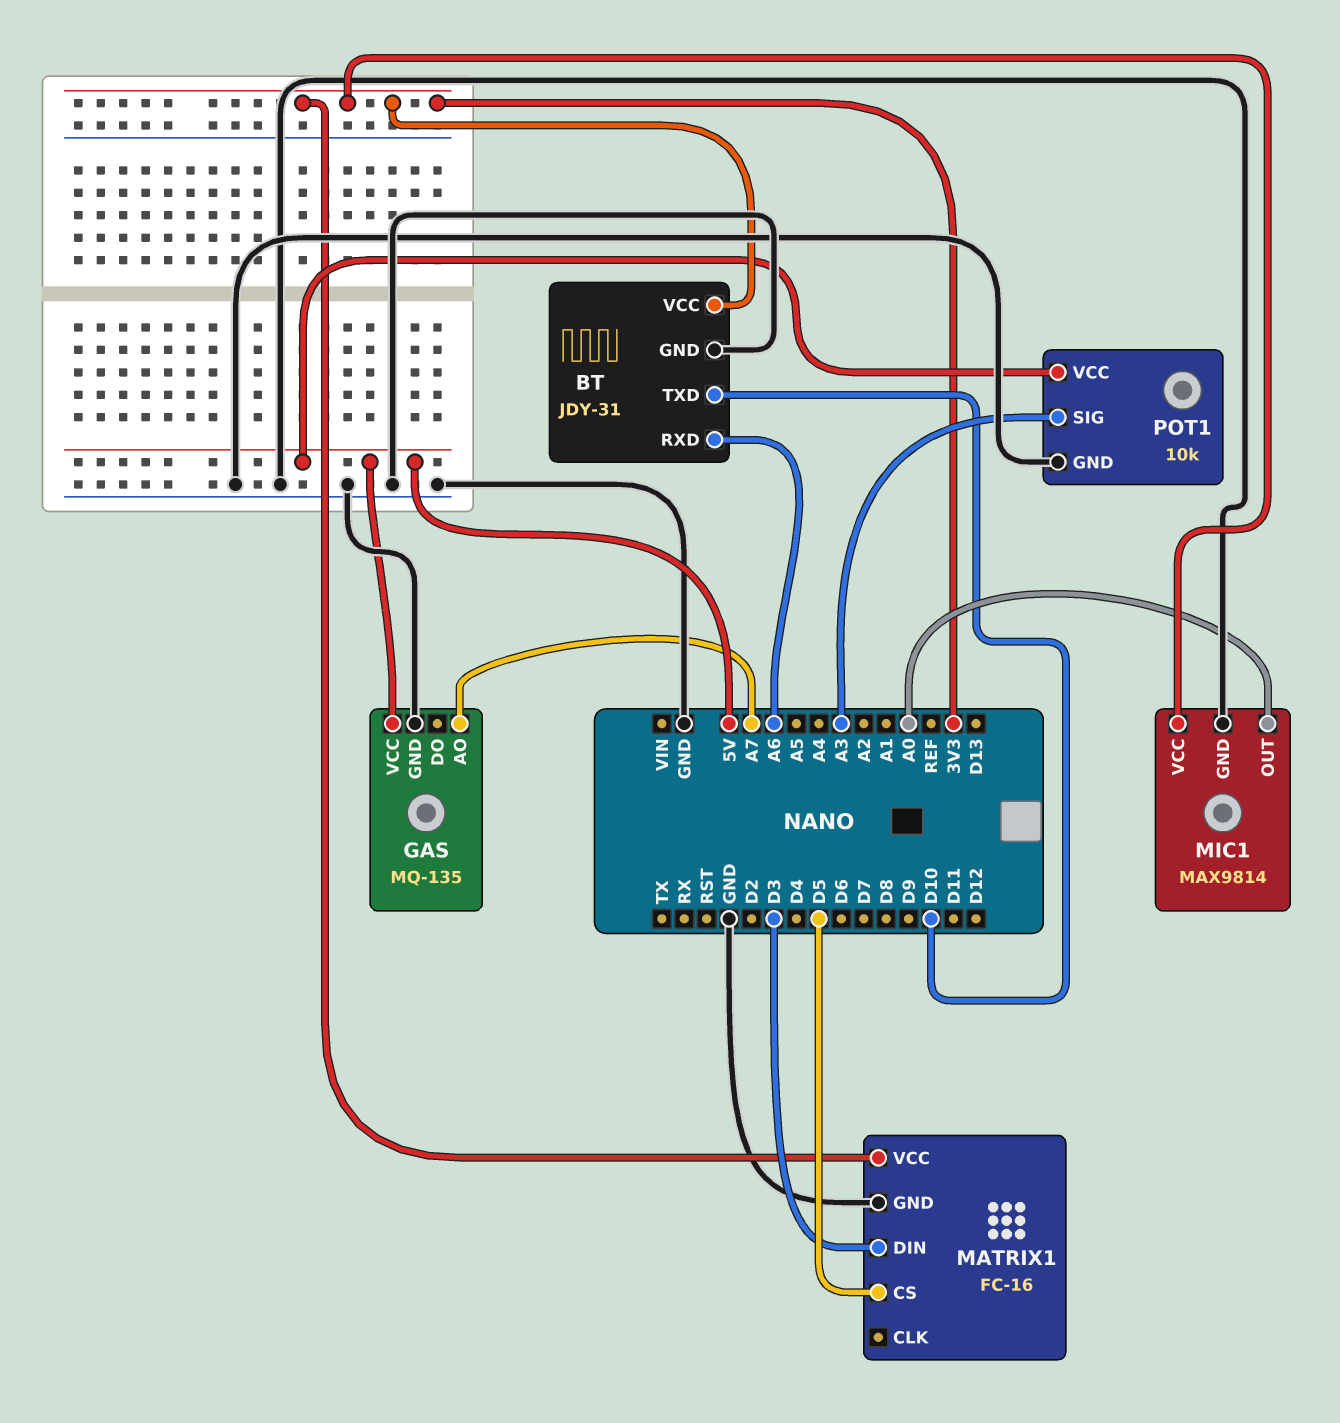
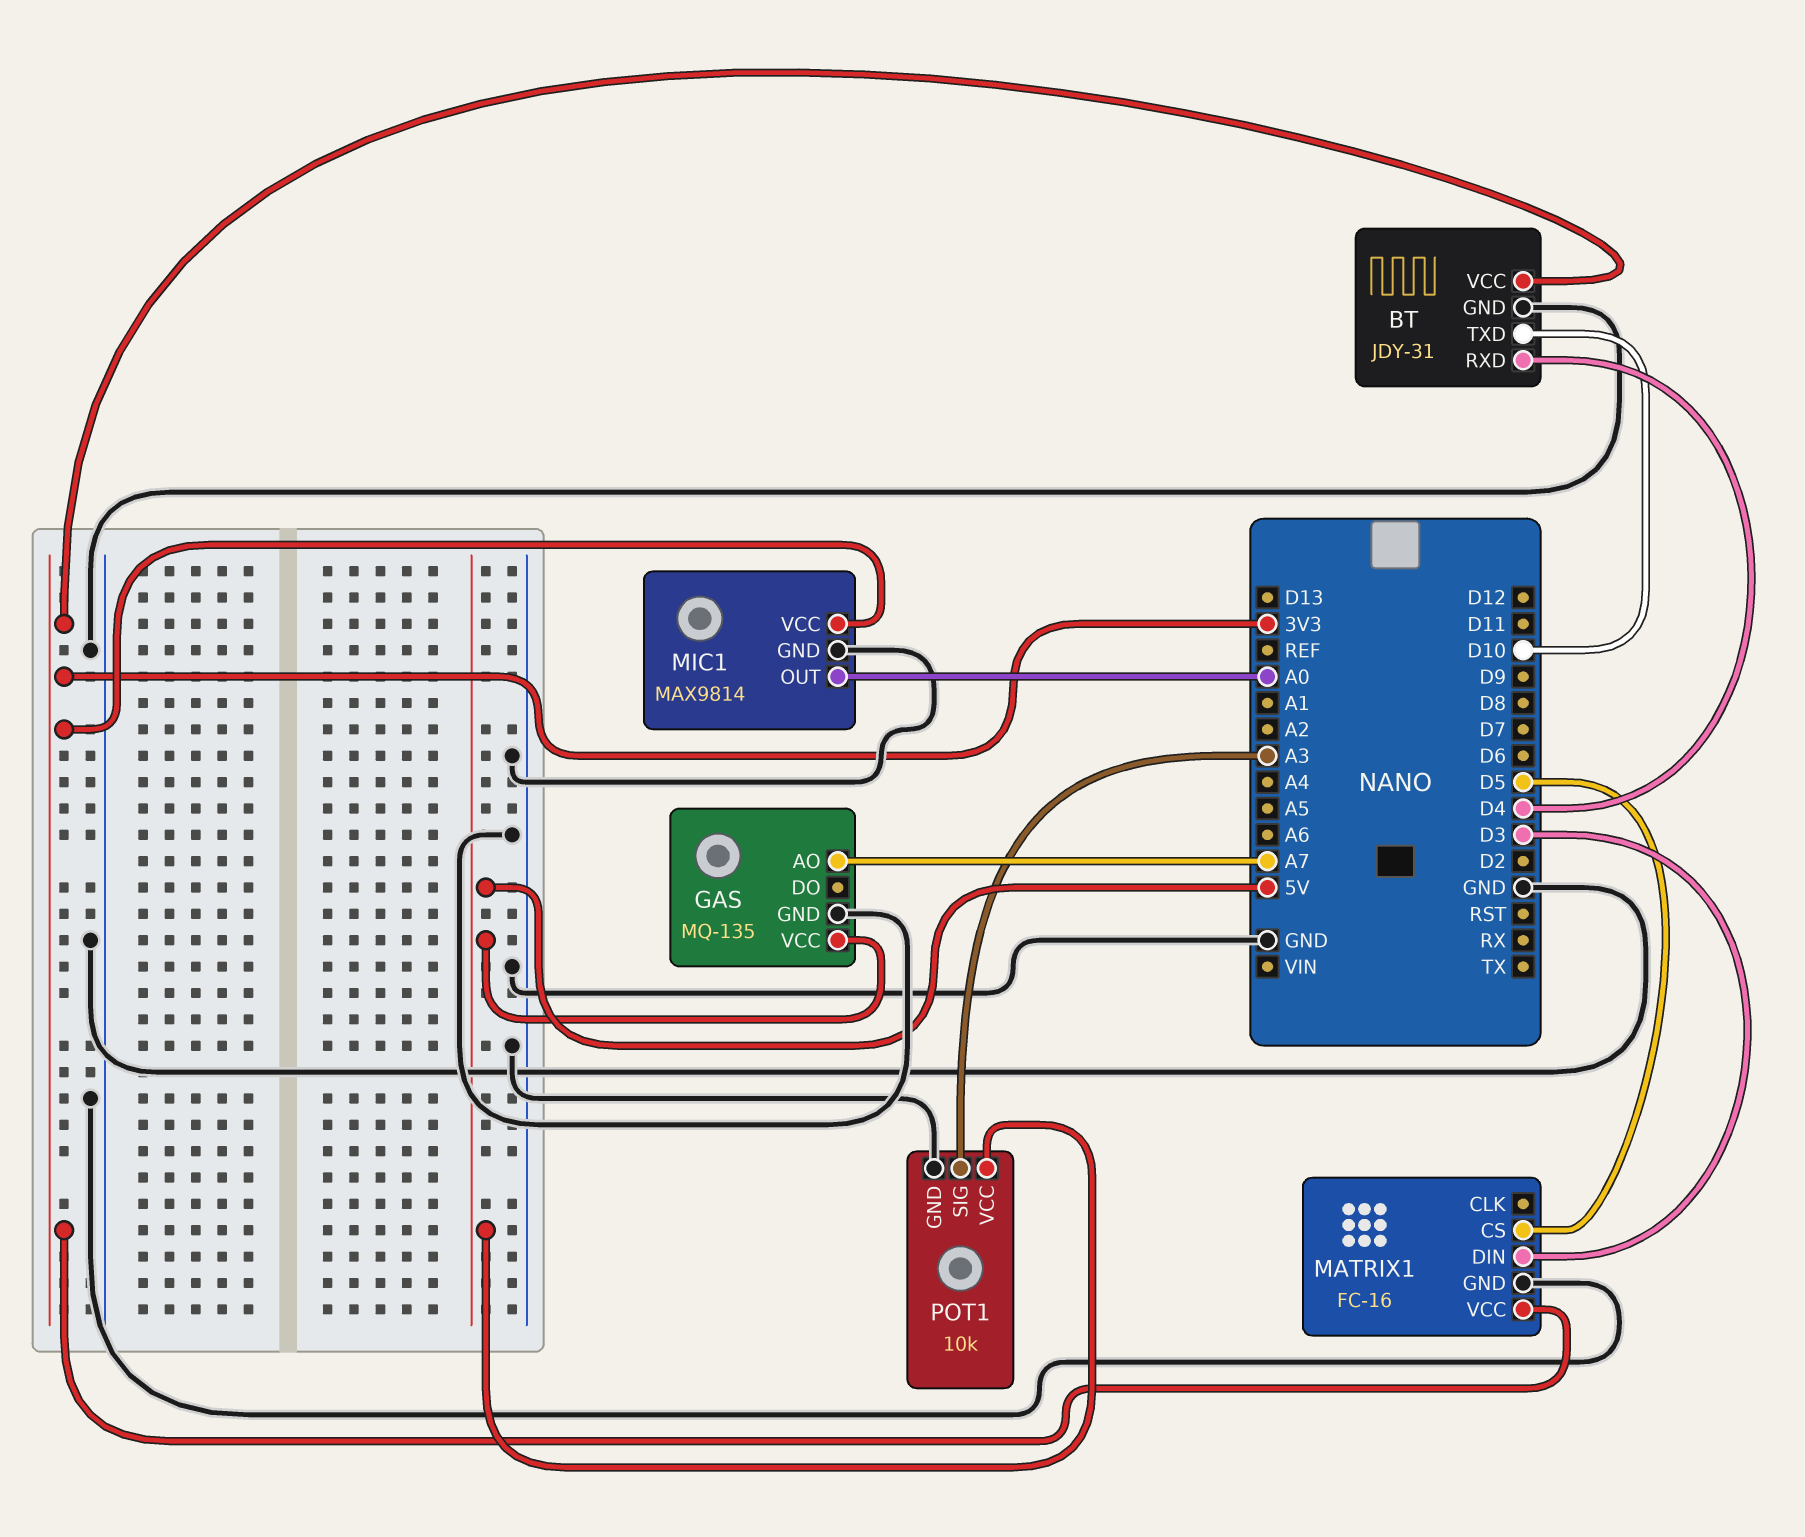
BT pin RXD: A6 -> D4

